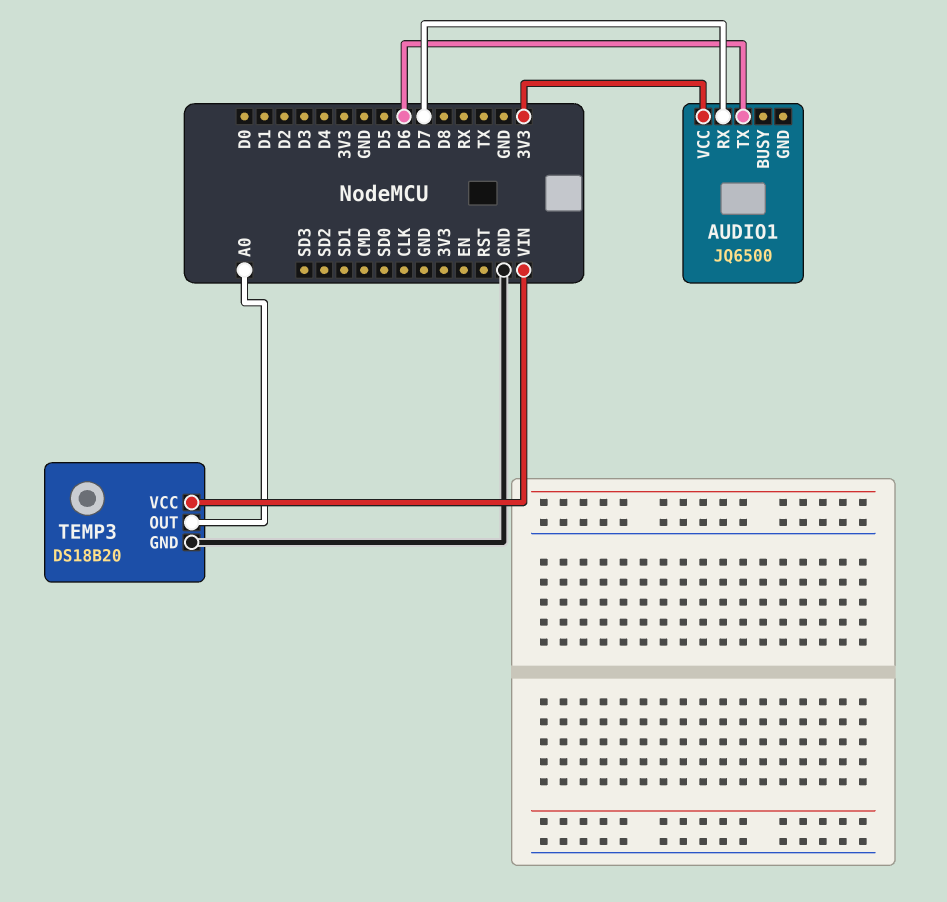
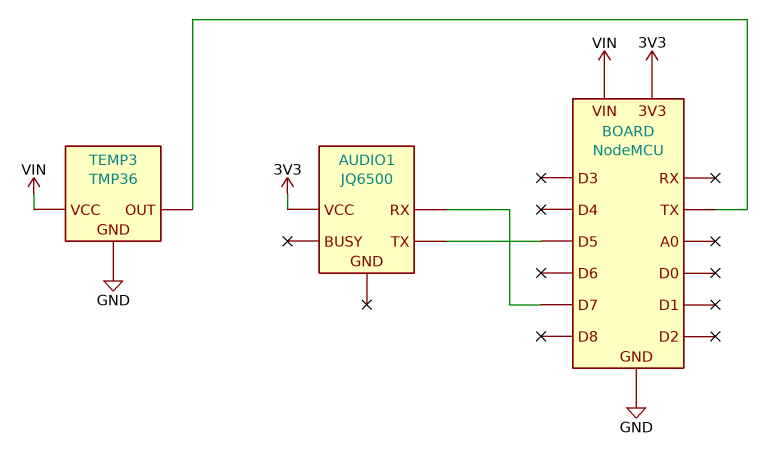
AUDIO1 pin TX: D6 -> D5
TEMP3: DS18B20 -> TMP36
TEMP3 pin OUT: A0 -> TX

